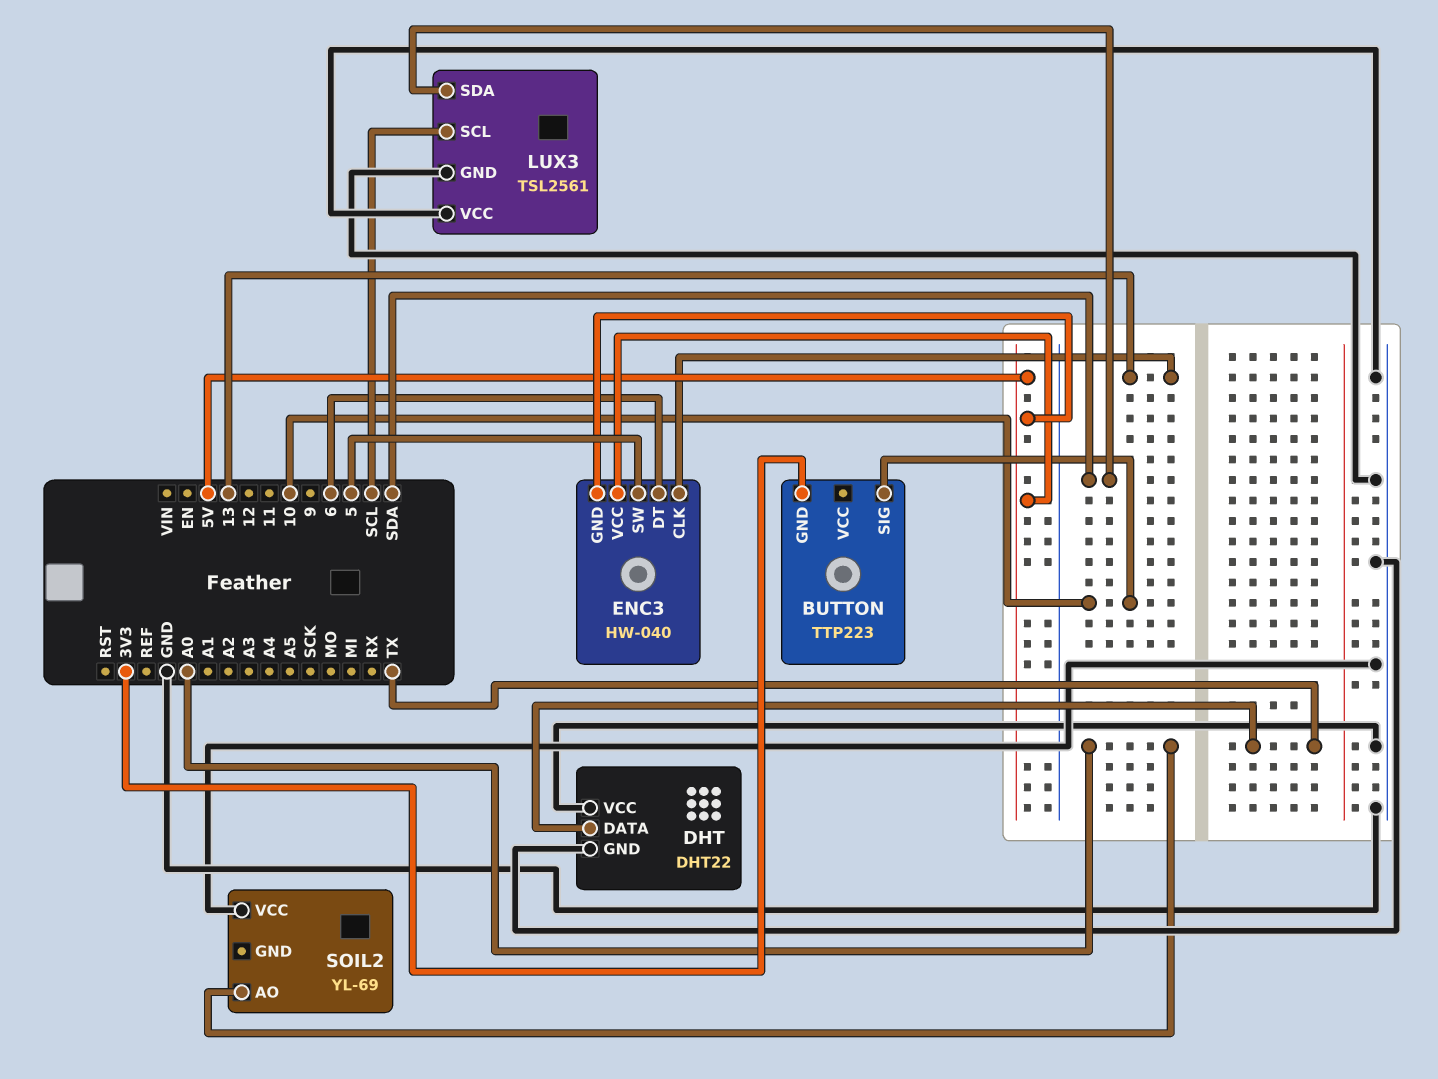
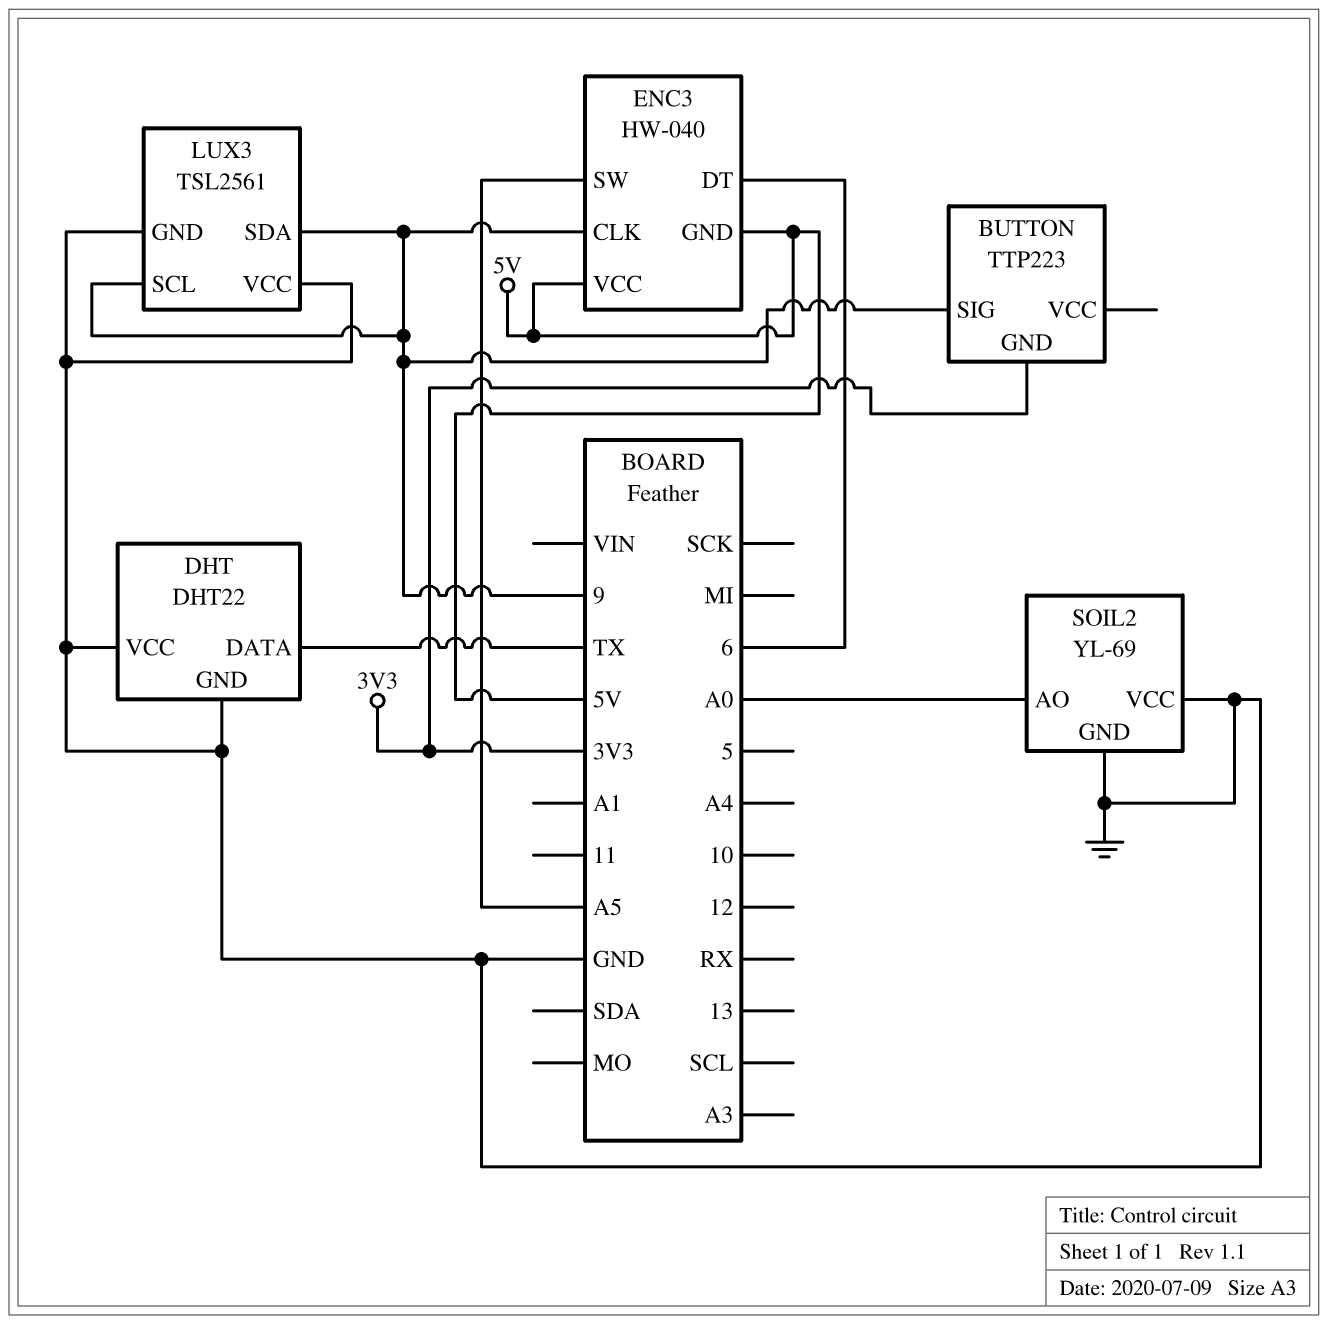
BUTTON pin SIG: 10 -> 9
ENC3 pin CLK: 13 -> 9
ENC3 pin SW: 5 -> A5
LUX3 pin SCL: SCL -> 9
LUX3 pin SDA: SDA -> 9
SOIL2 pin GND: none -> GND

